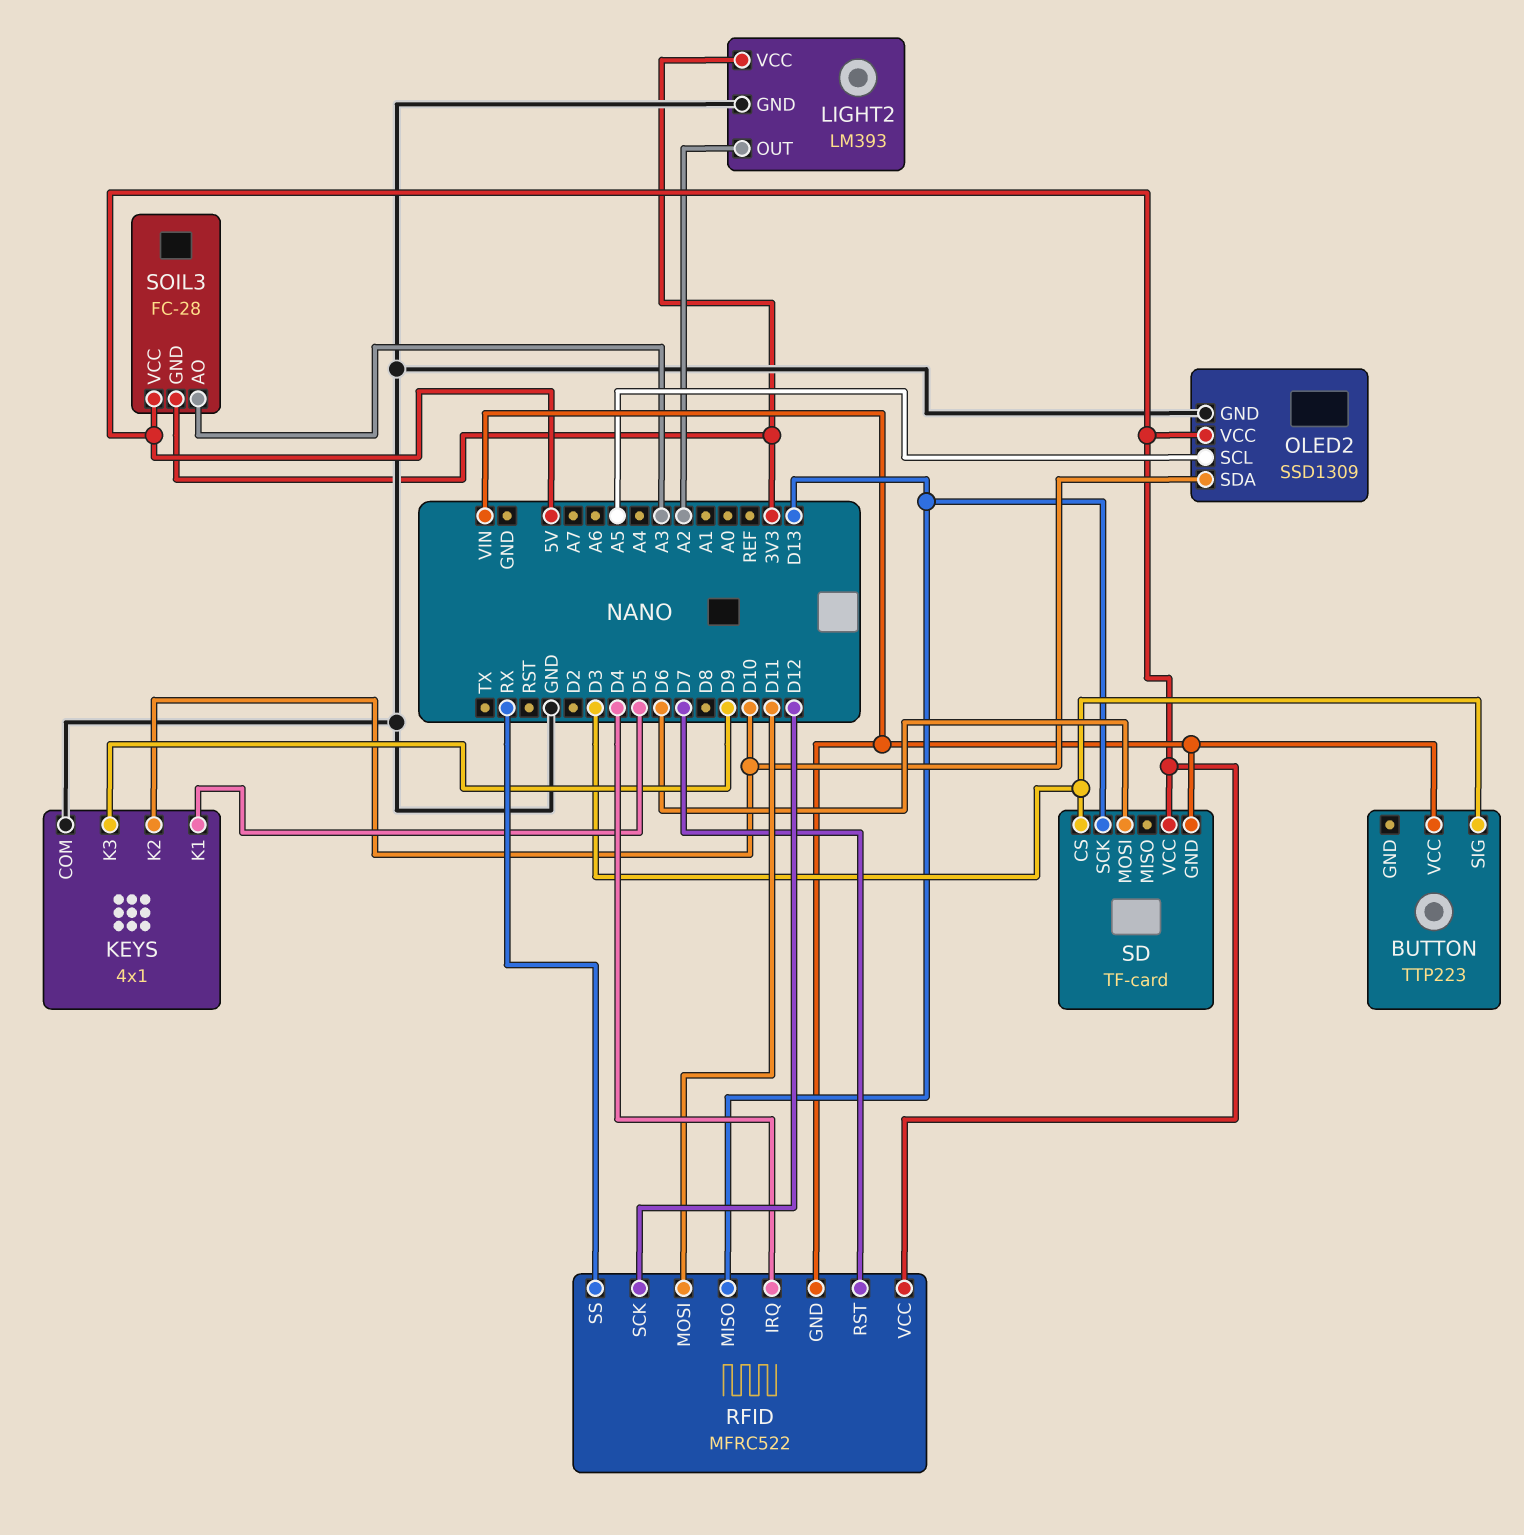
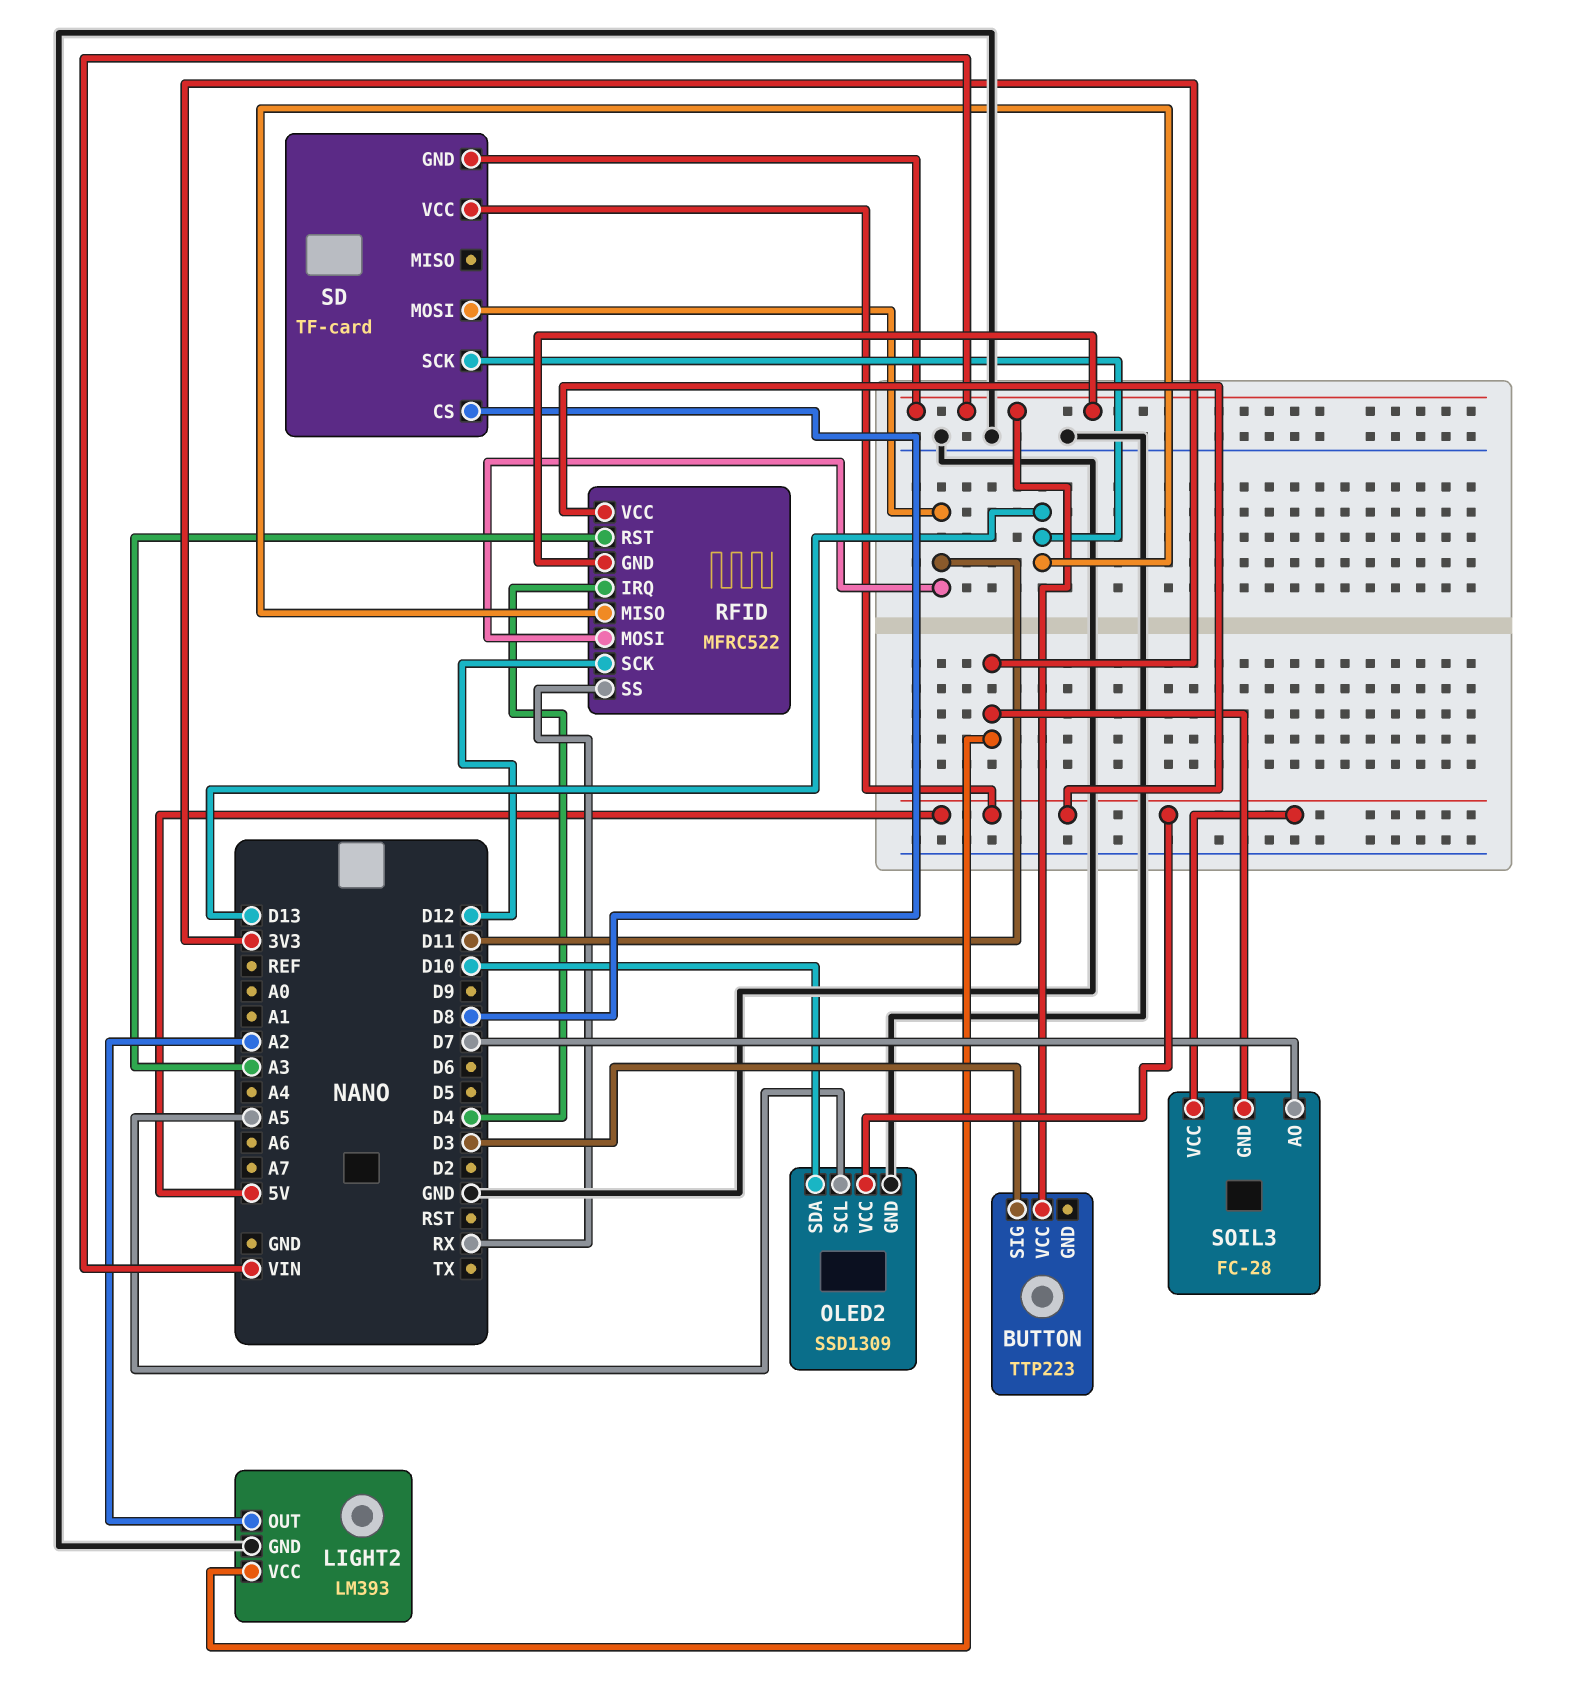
KEYS: 4x1 -> none
KEYS pin COM: GND -> none
KEYS pin K1: D5 -> none
KEYS pin K2: D10 -> none
KEYS pin K3: D9 -> none
RFID pin RST: D7 -> A3
SD pin CS: D3 -> D8
SD pin MOSI: D6 -> D11
SOIL3 pin AO: A3 -> D7

